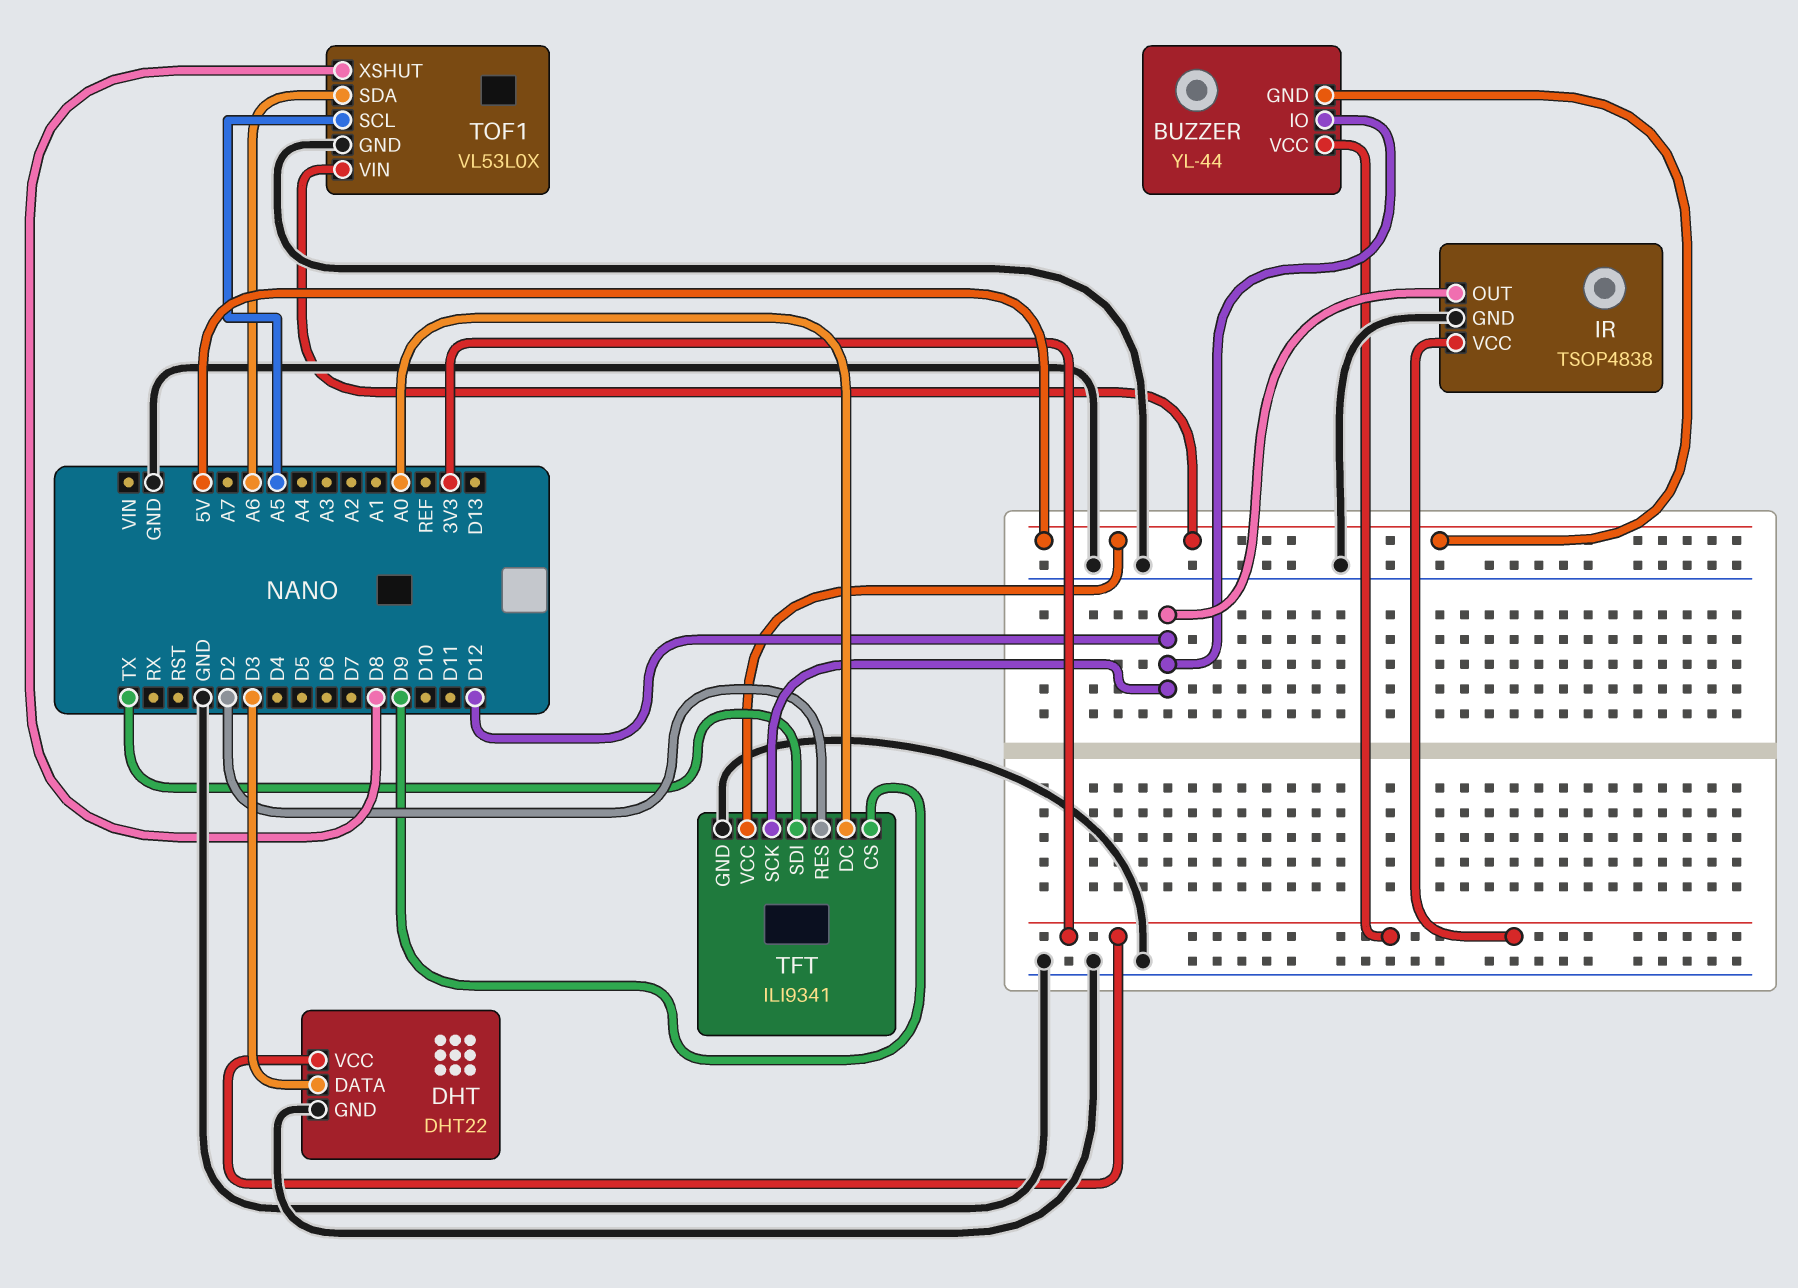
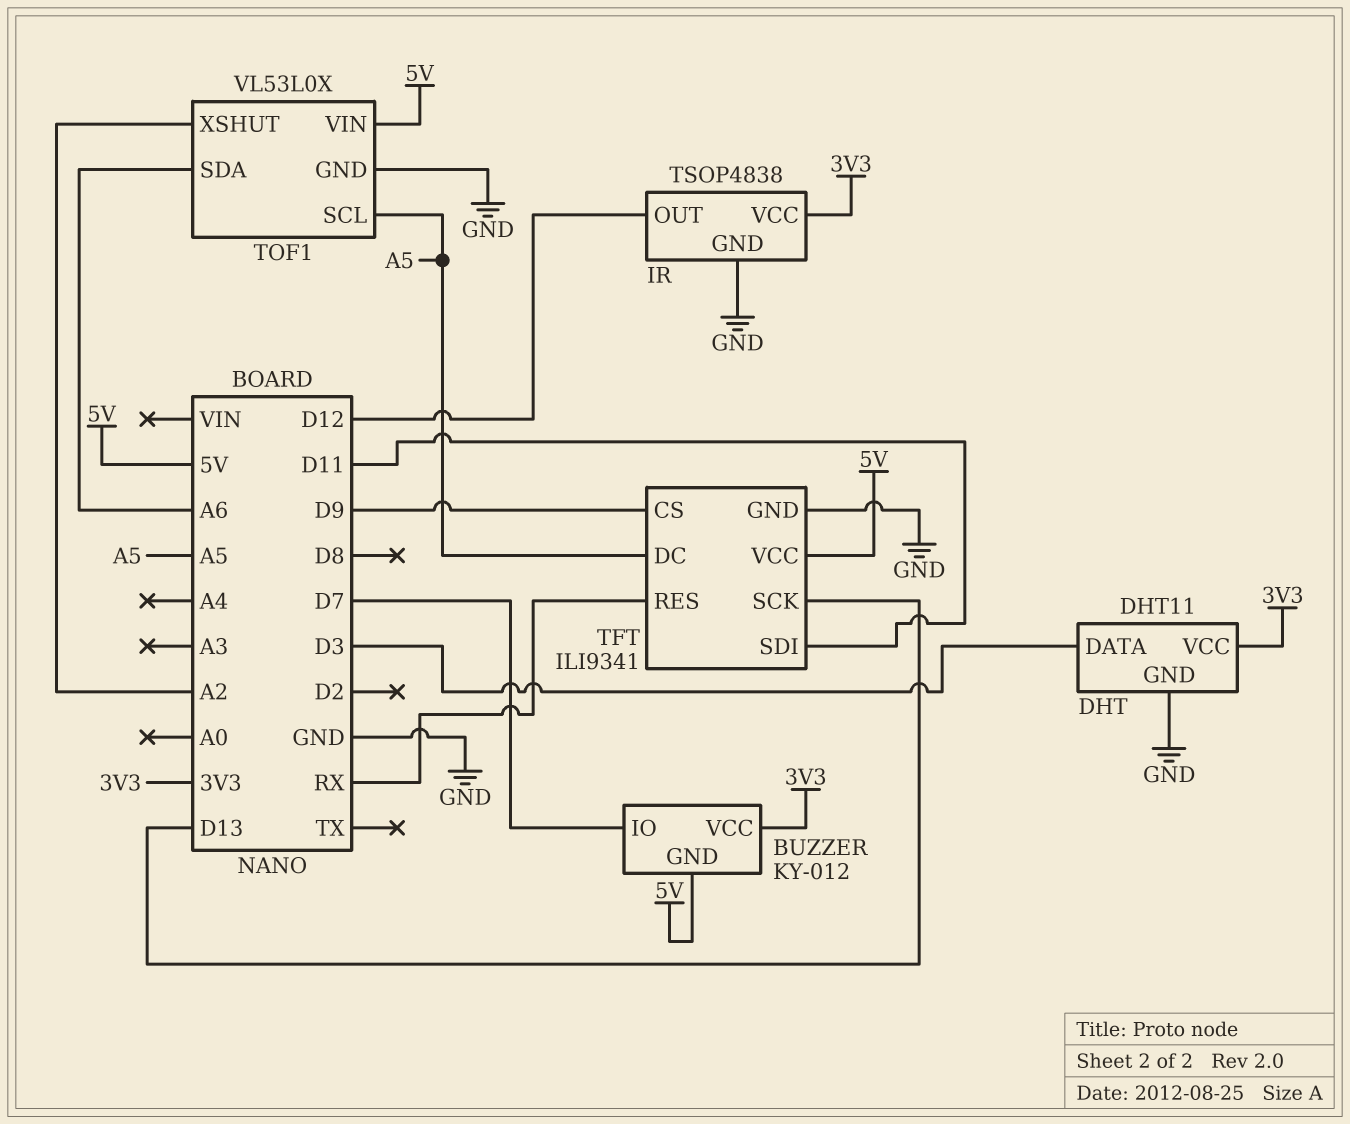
BUZZER: YL-44 -> KY-012
BUZZER pin IO: D12 -> D7
DHT: DHT22 -> DHT11
TFT pin DC: A0 -> A5
TFT pin RES: D2 -> RX
TFT pin SCK: D12 -> D13
TFT pin SDI: TX -> D11
TOF1 pin XSHUT: D8 -> A2

